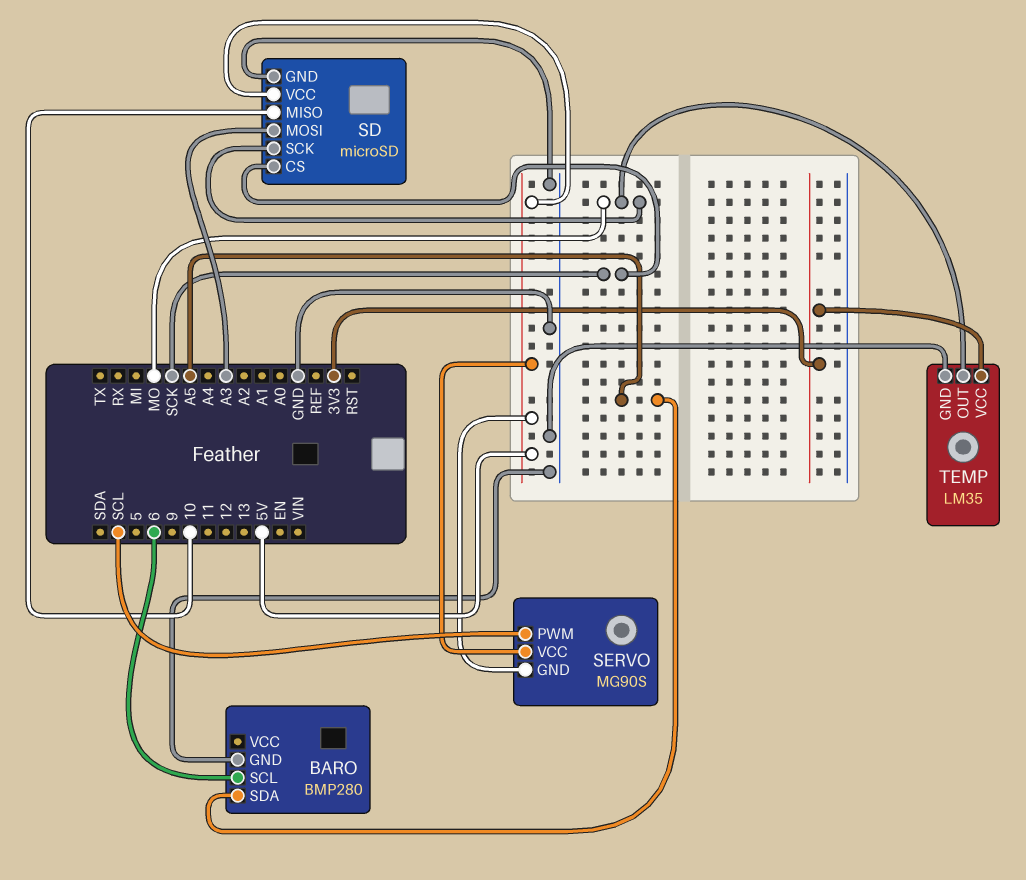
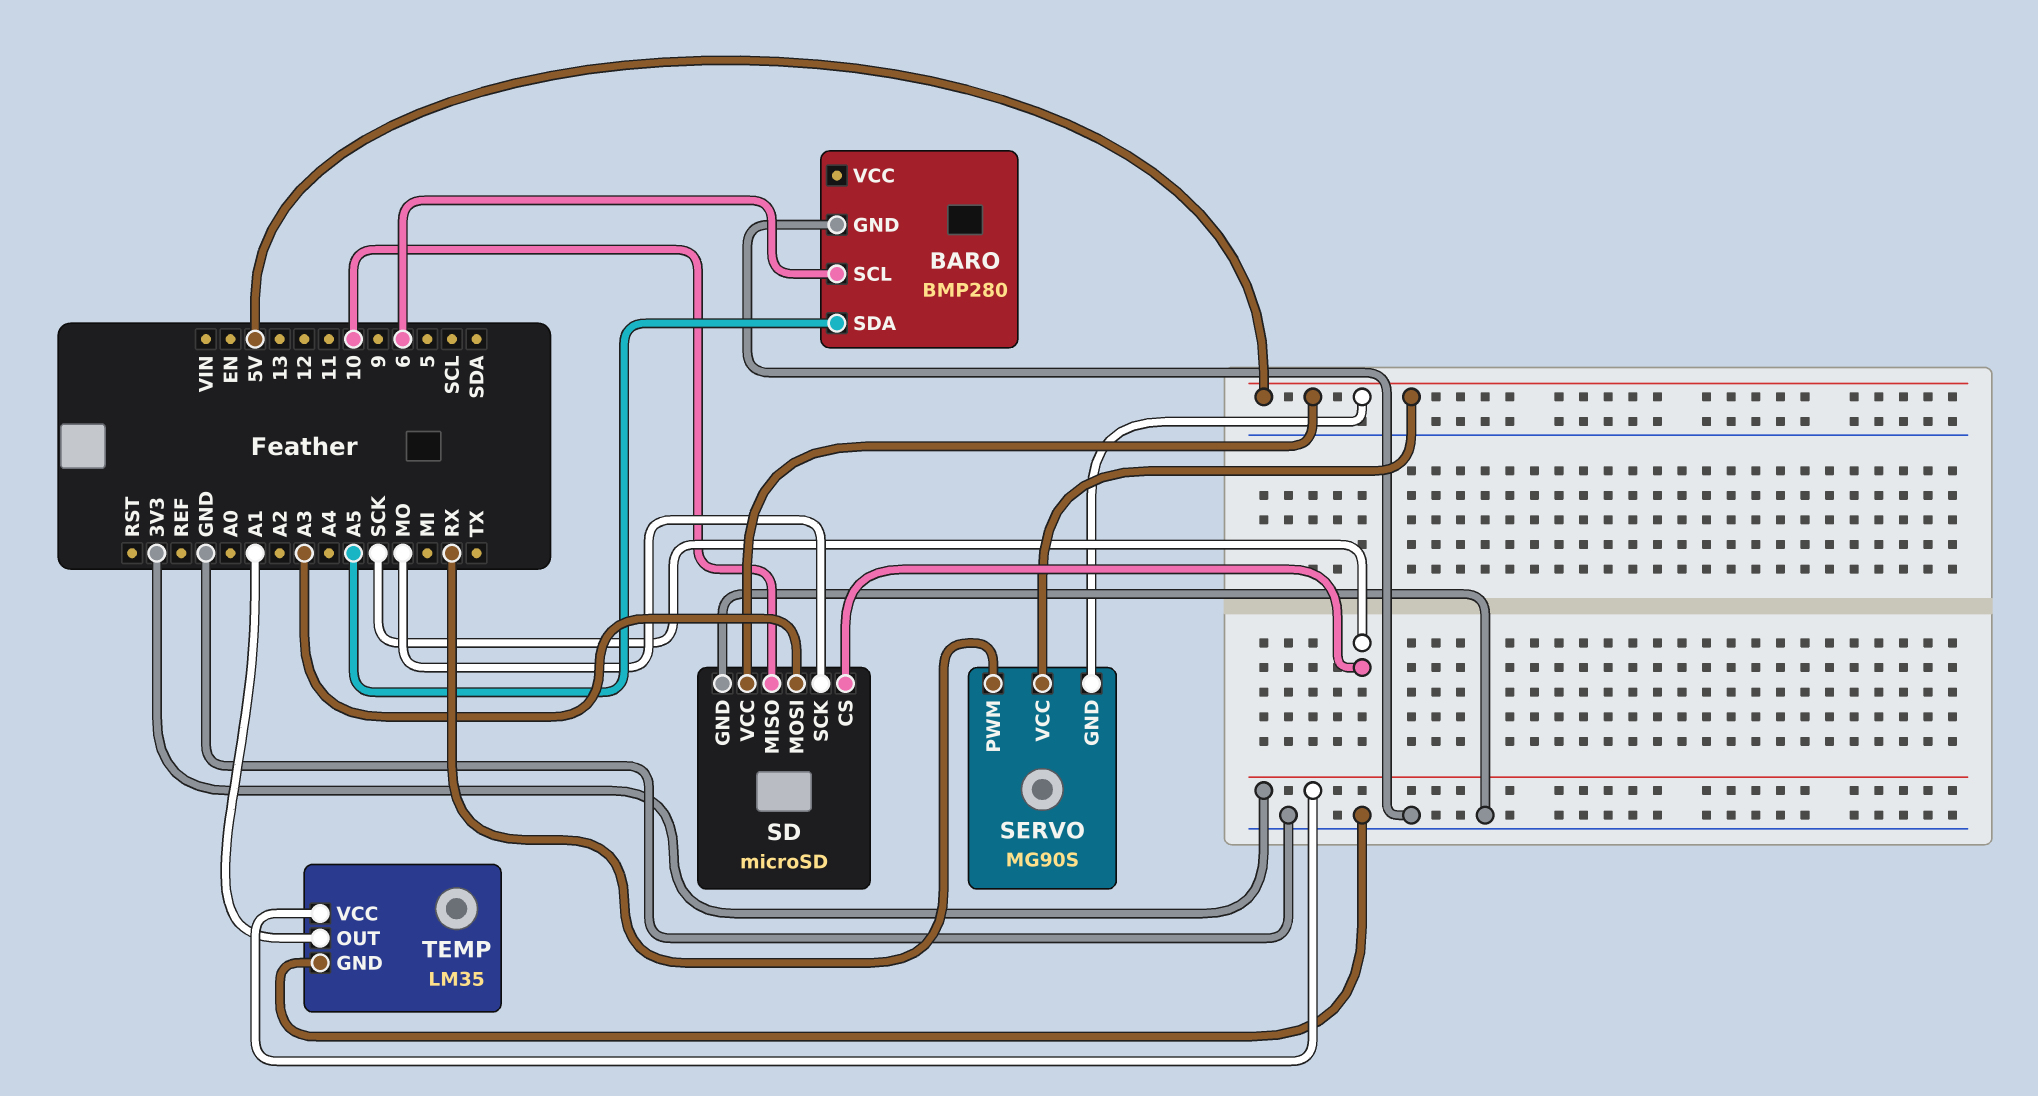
SERVO pin PWM: SCL -> RX
TEMP pin OUT: MO -> A1

